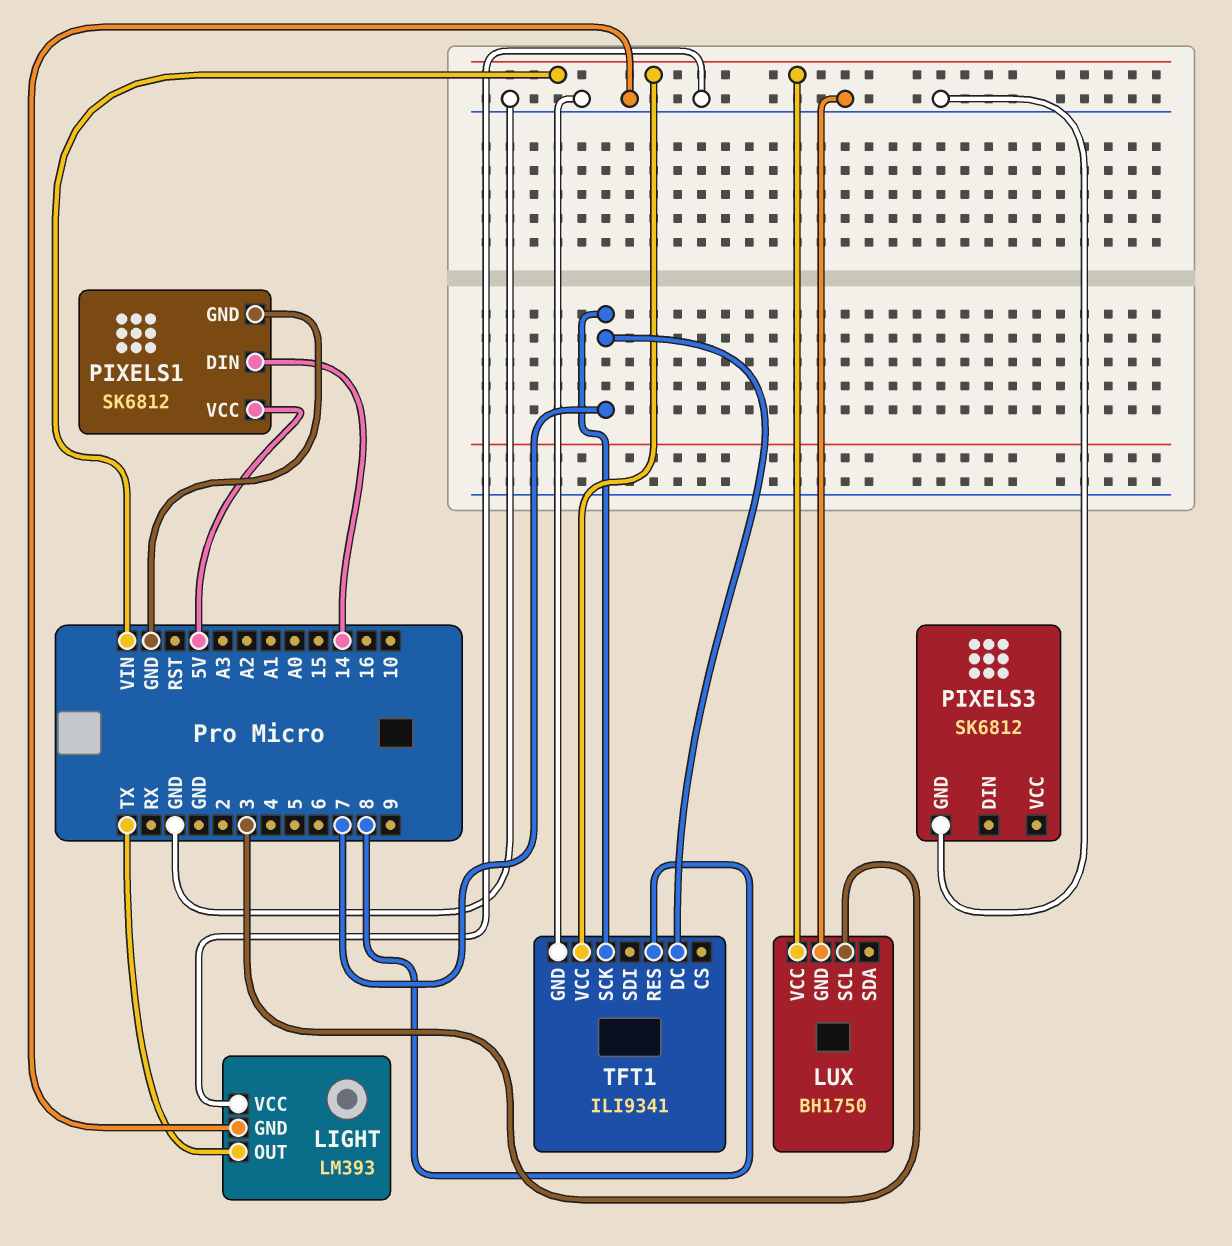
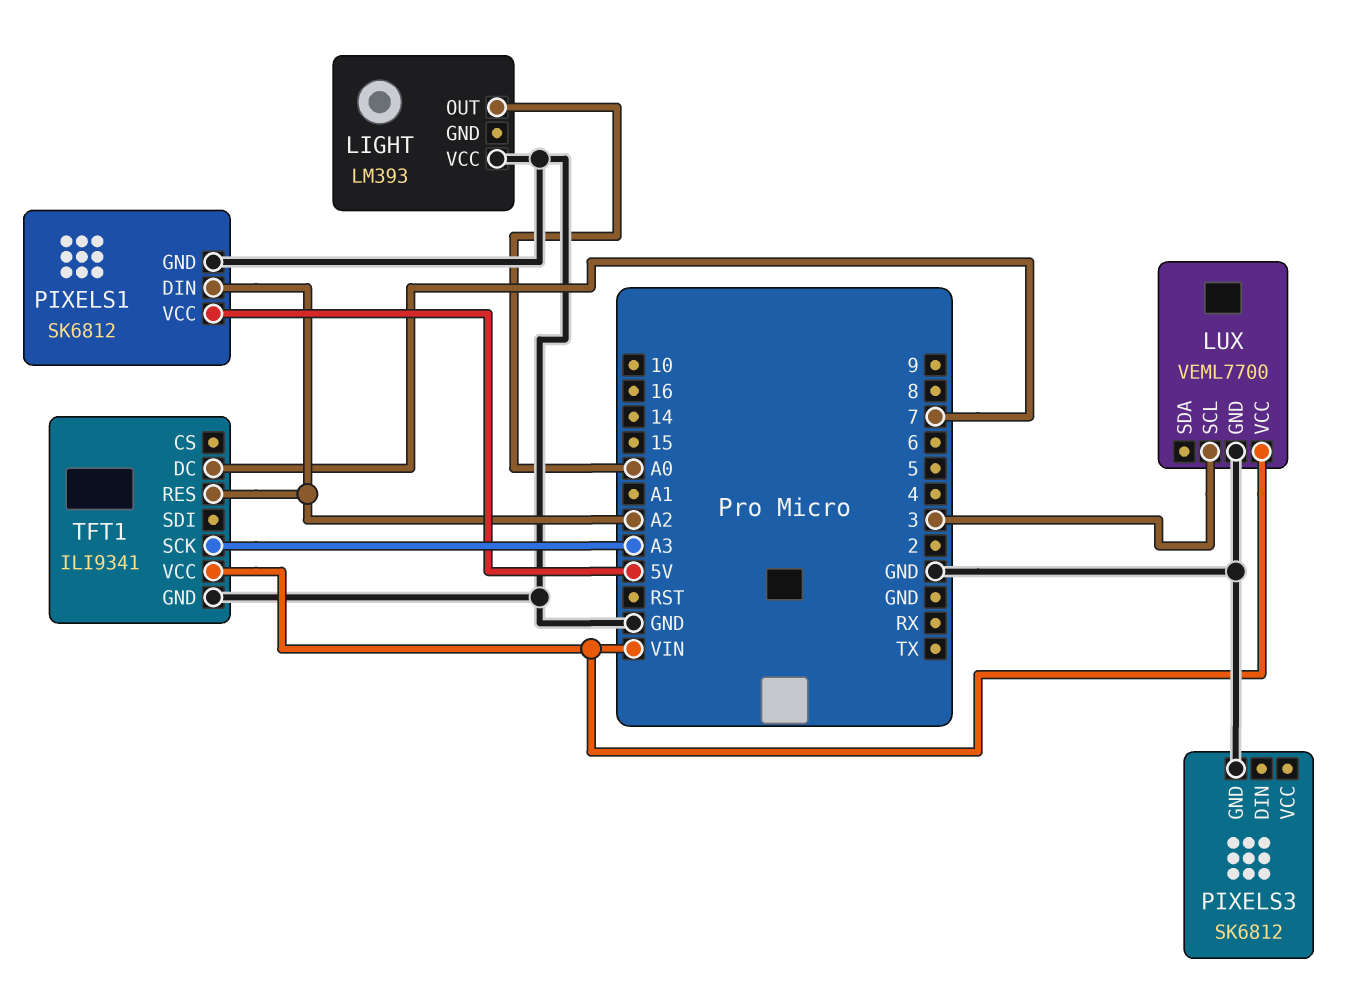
LIGHT pin GND: GND -> none
LIGHT pin OUT: TX -> A0
LUX: BH1750 -> VEML7700
PIXELS1 pin DIN: 14 -> A2
TFT1 pin RES: 8 -> A2
TFT1 pin SCK: 7 -> A3

